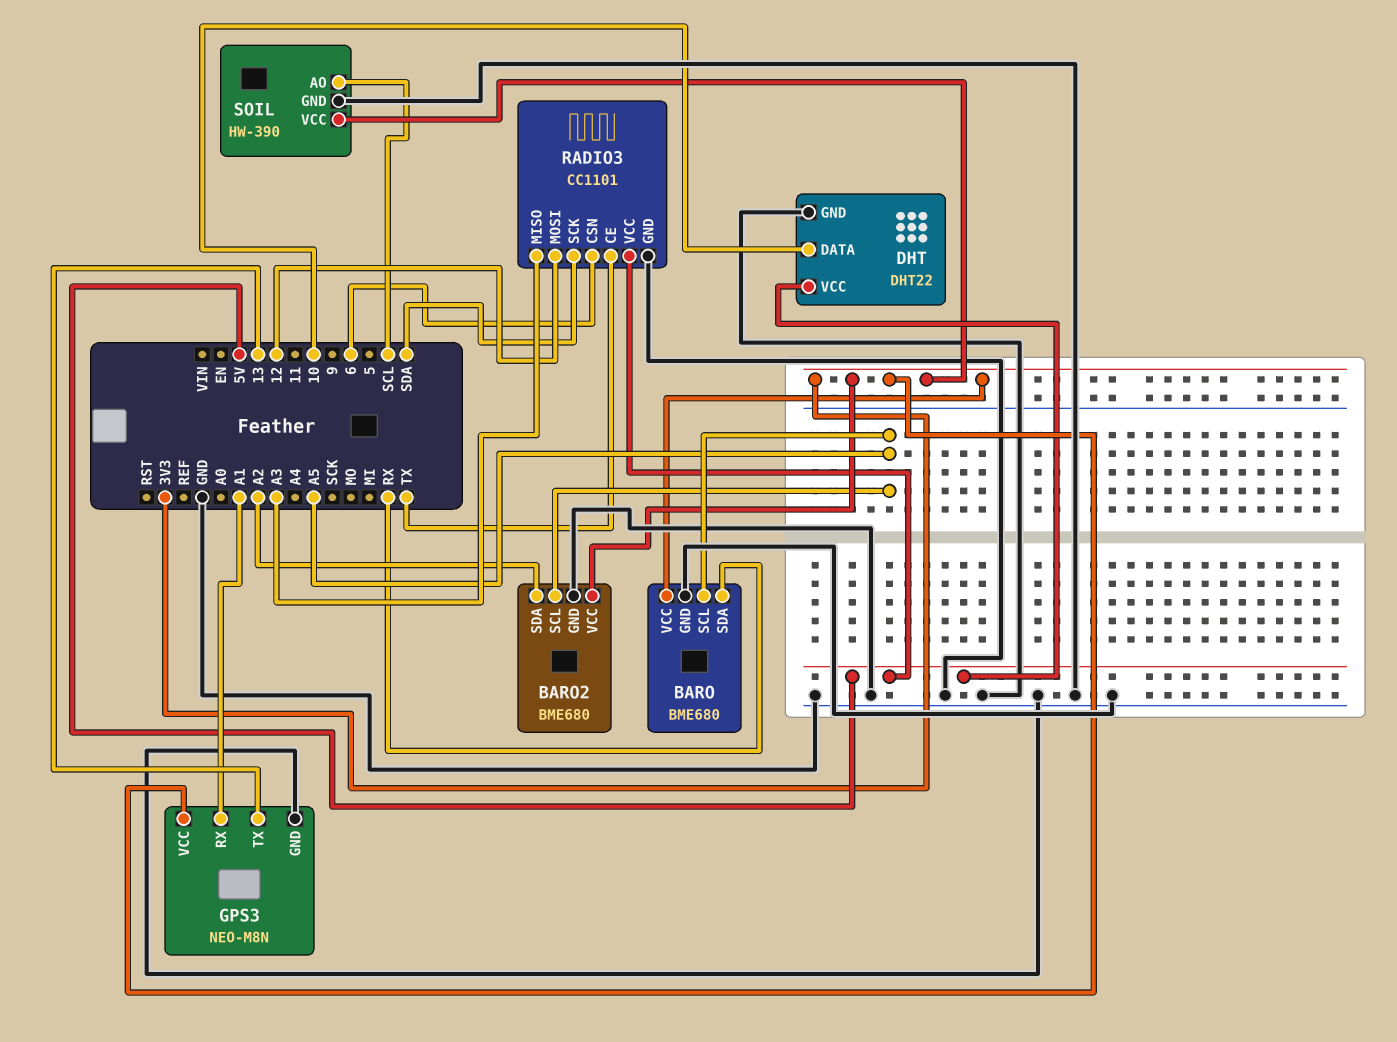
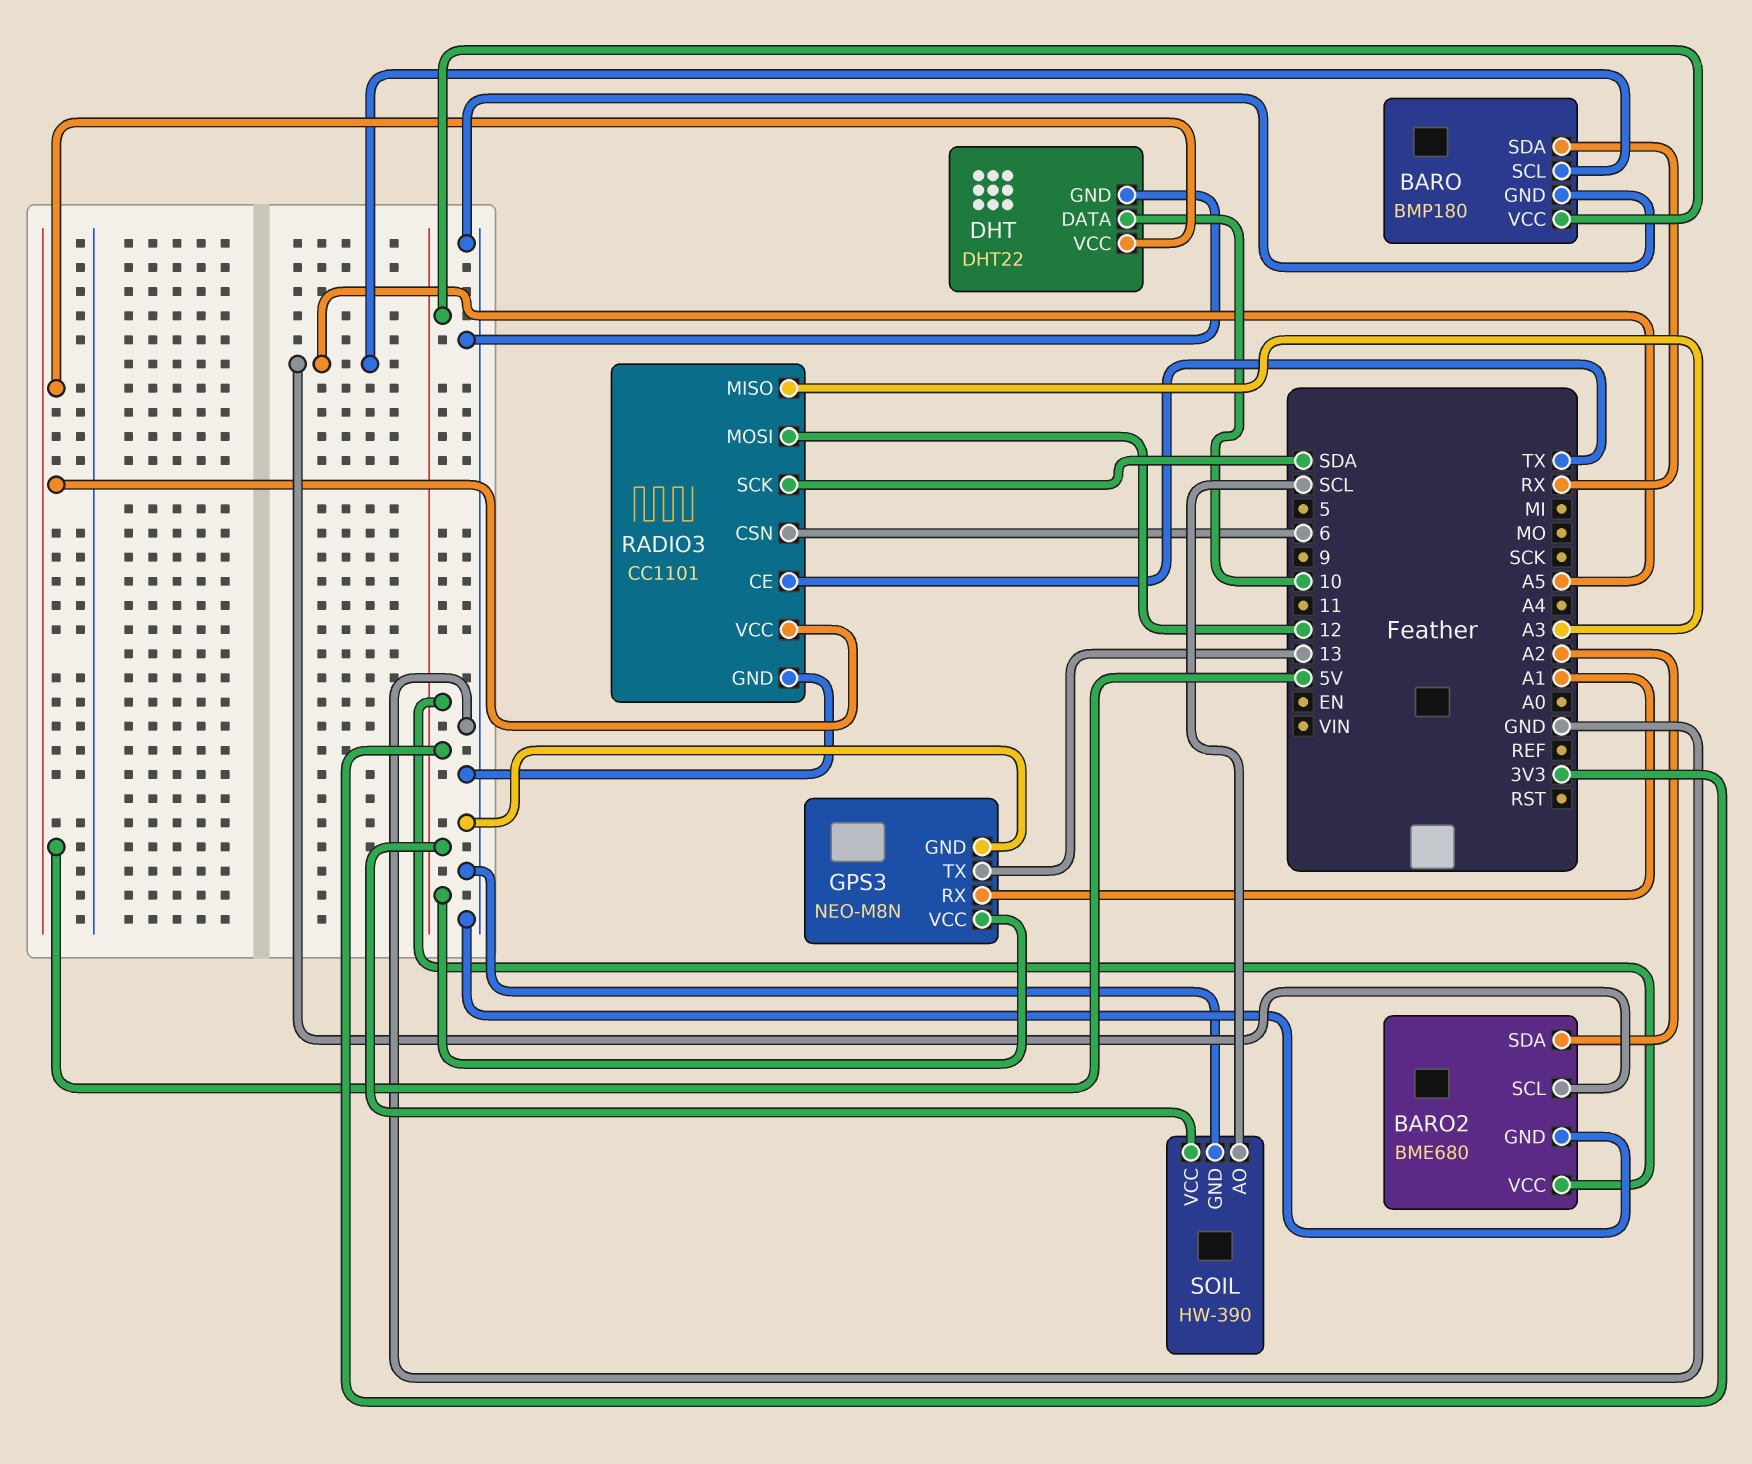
BARO: BME680 -> BMP180

